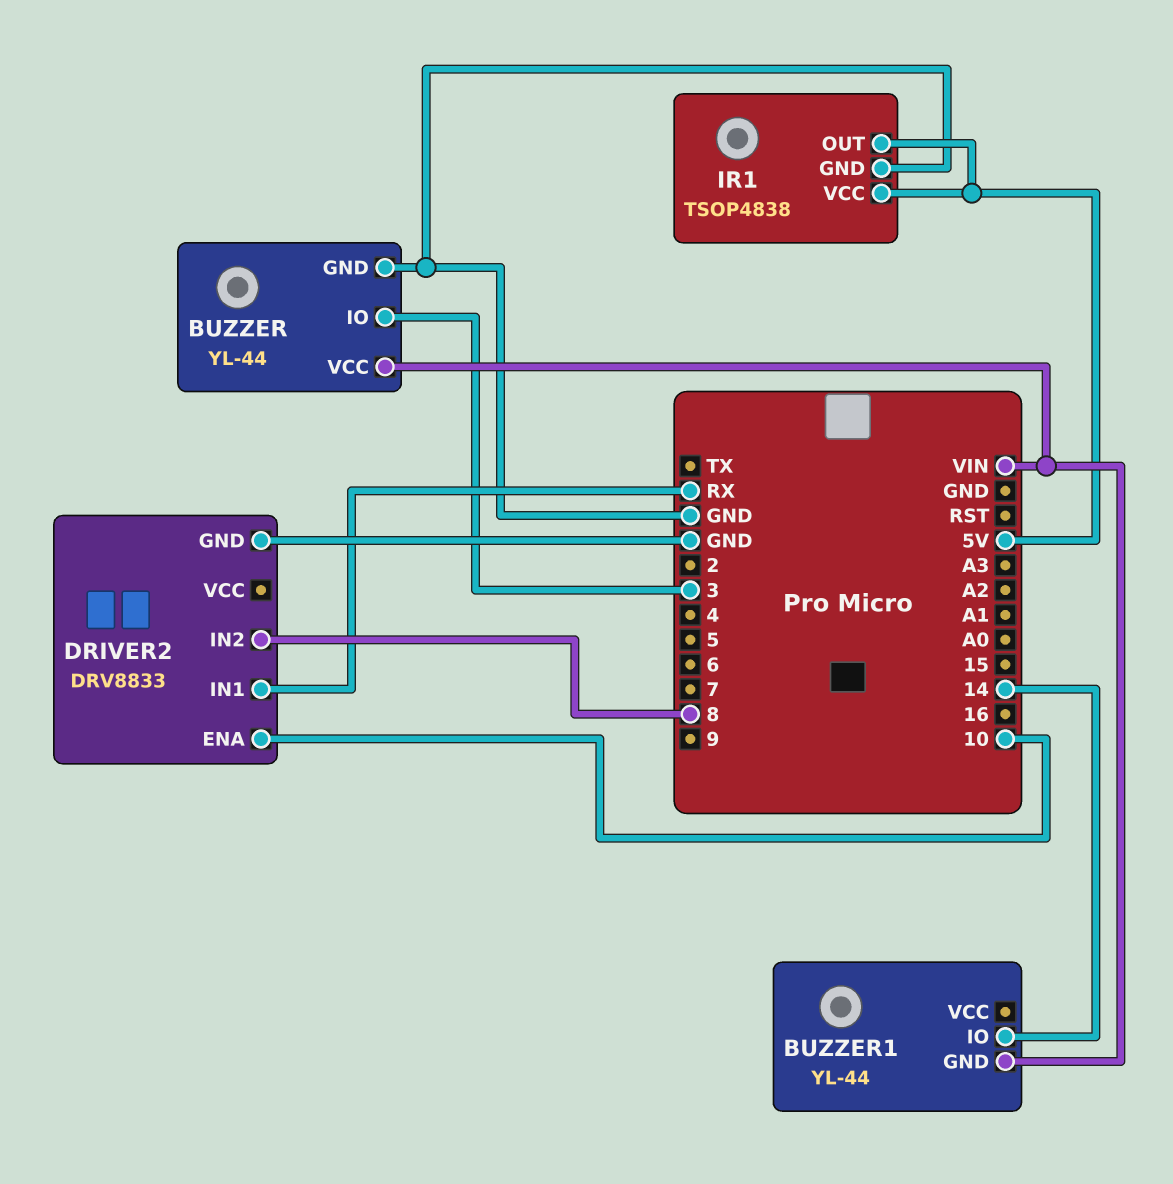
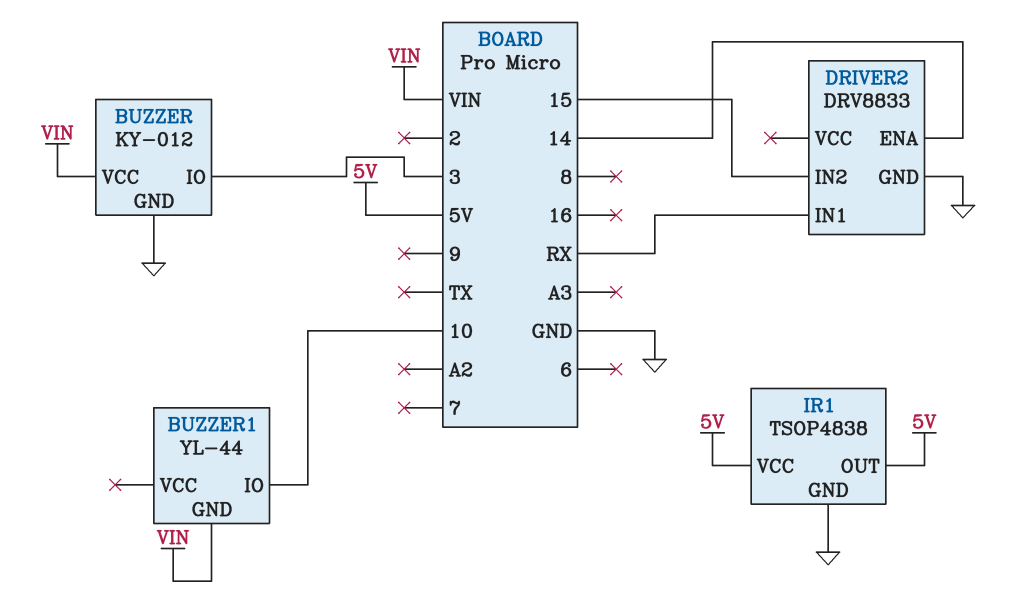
BUZZER: YL-44 -> KY-012
BUZZER1 pin IO: 14 -> 10
DRIVER2 pin ENA: 10 -> 14
DRIVER2 pin IN2: 8 -> 15

